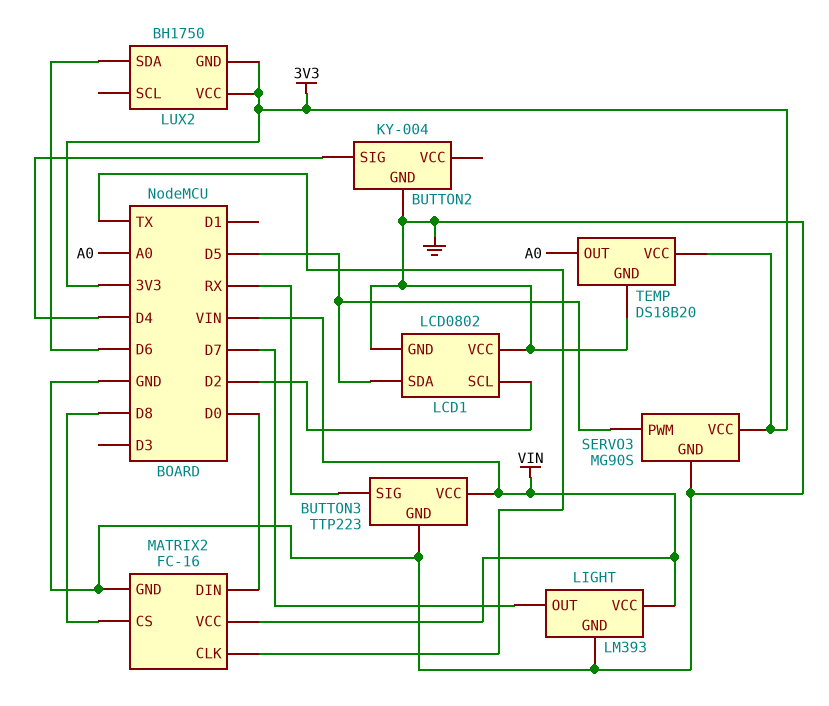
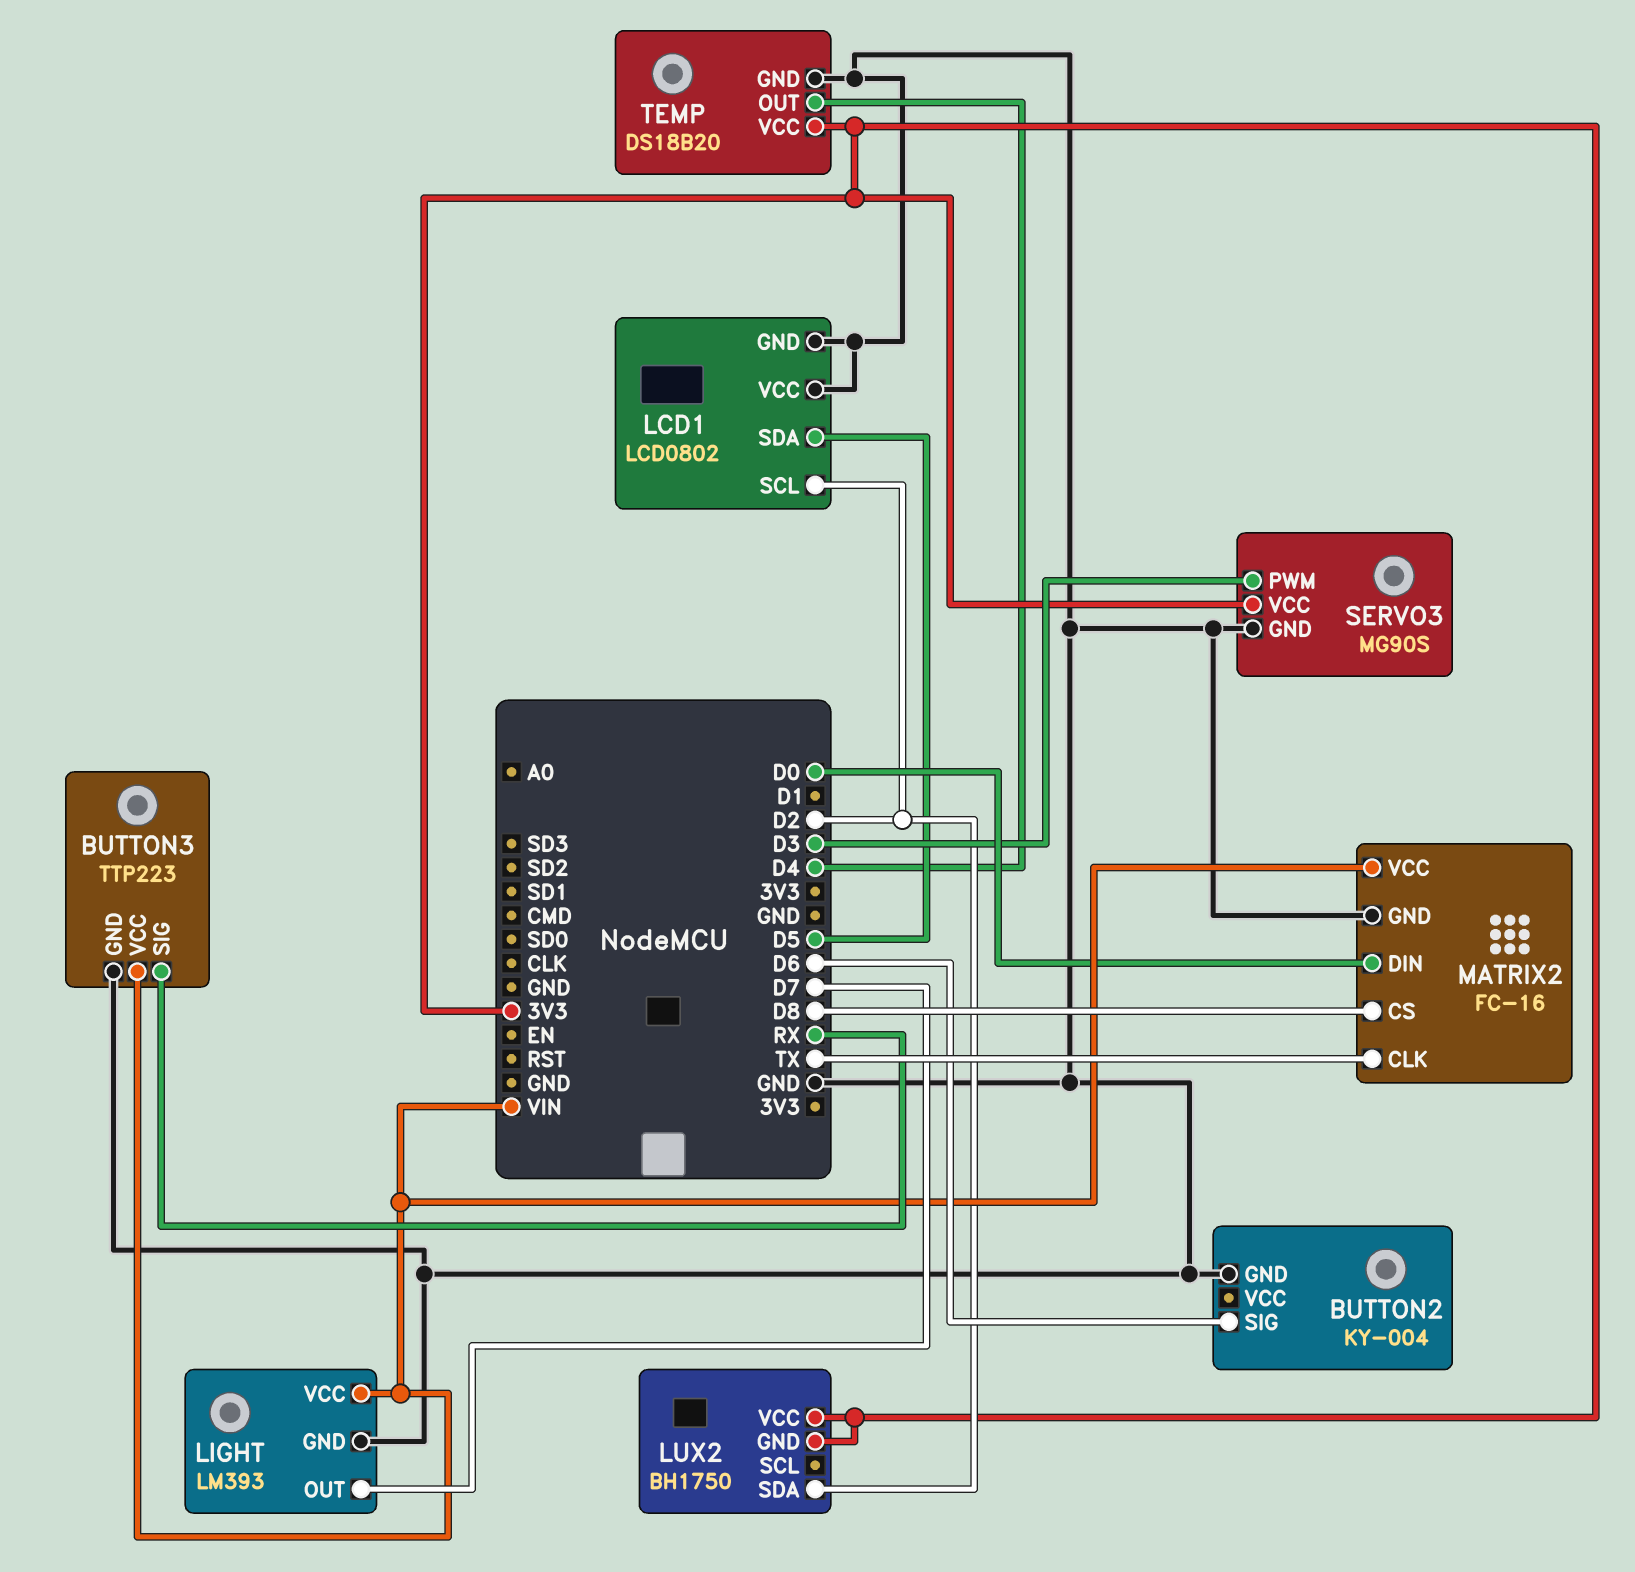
BUTTON2 pin SIG: D4 -> D6
LUX2 pin SDA: D6 -> D2
SERVO3 pin PWM: D5 -> D3
TEMP pin OUT: A0 -> D4

